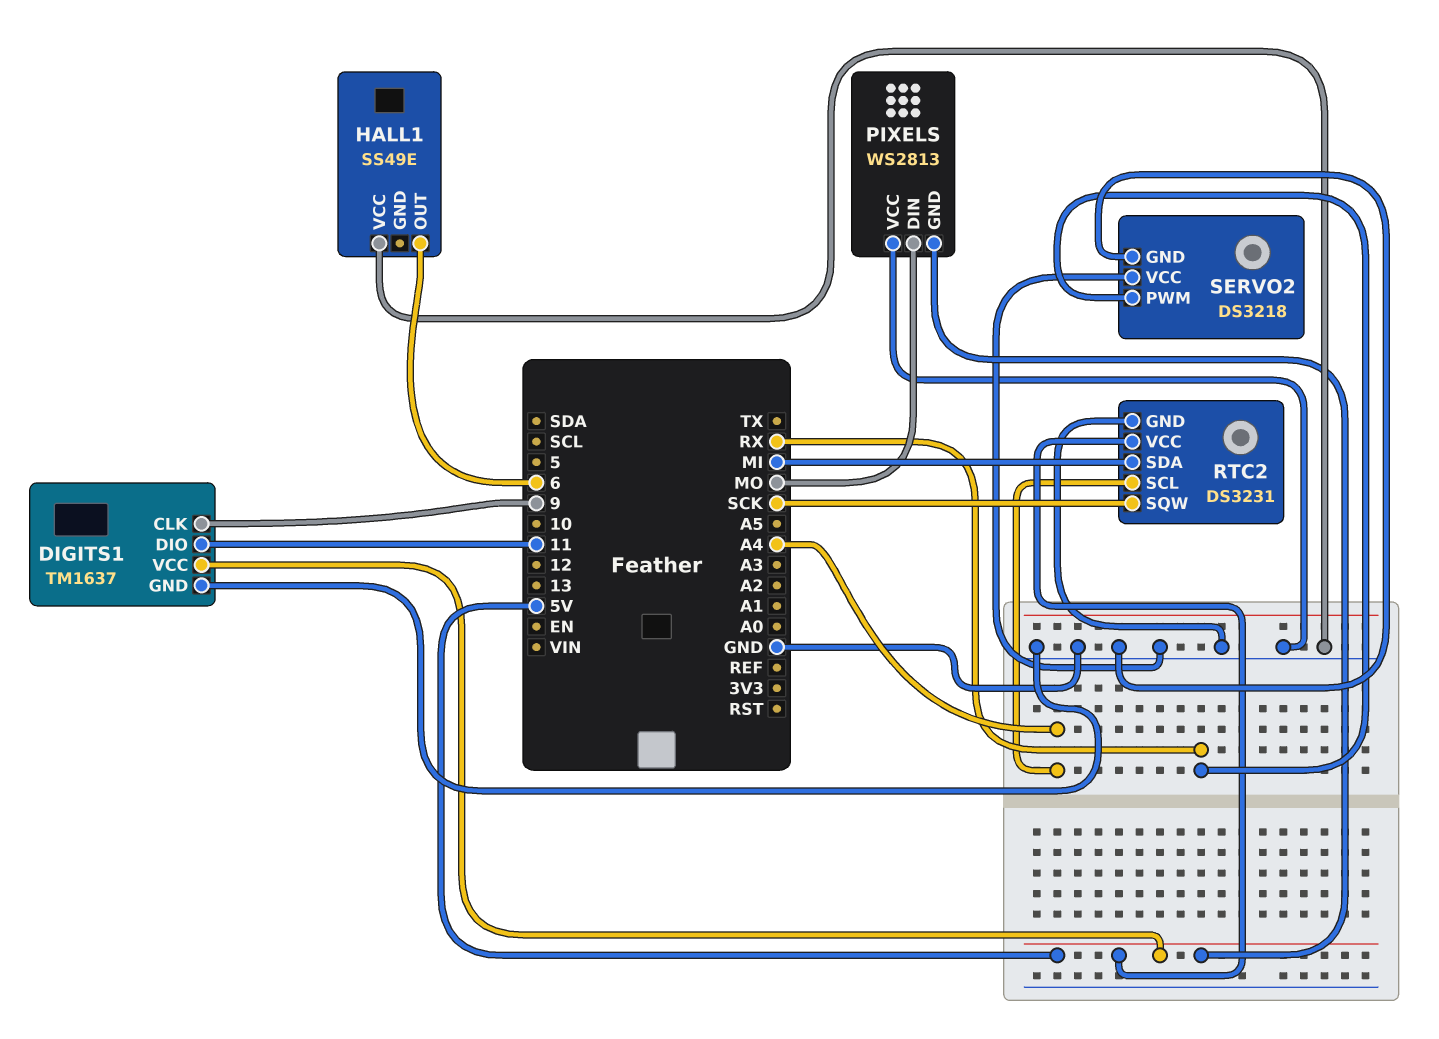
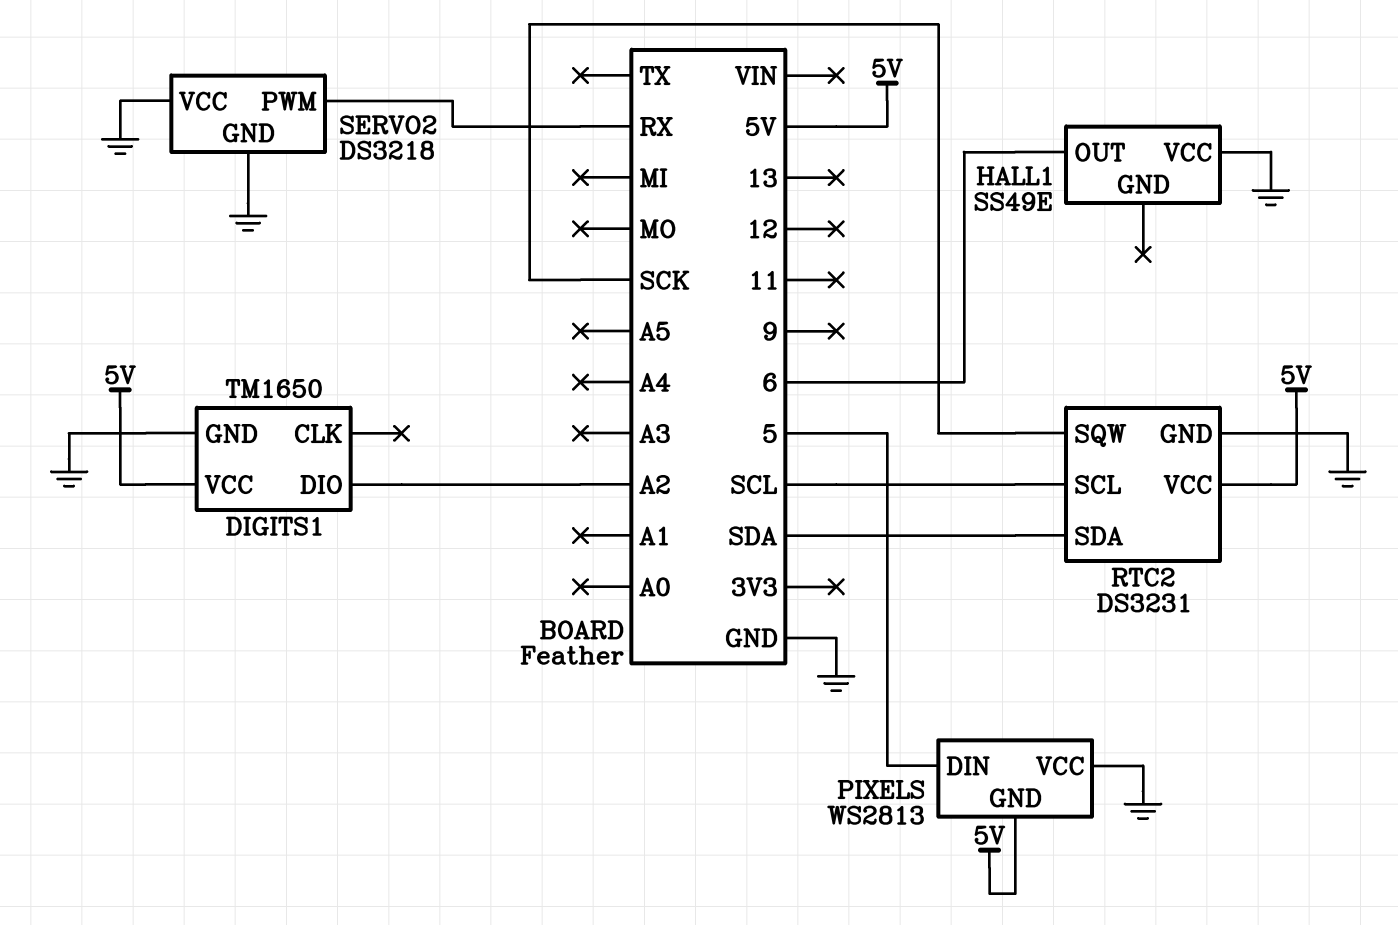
DIGITS1: TM1637 -> TM1650
DIGITS1 pin CLK: 9 -> none
DIGITS1 pin DIO: 11 -> A2
PIXELS pin DIN: MO -> 5
RTC2 pin SCL: A4 -> SCL
RTC2 pin SDA: MI -> SDA

